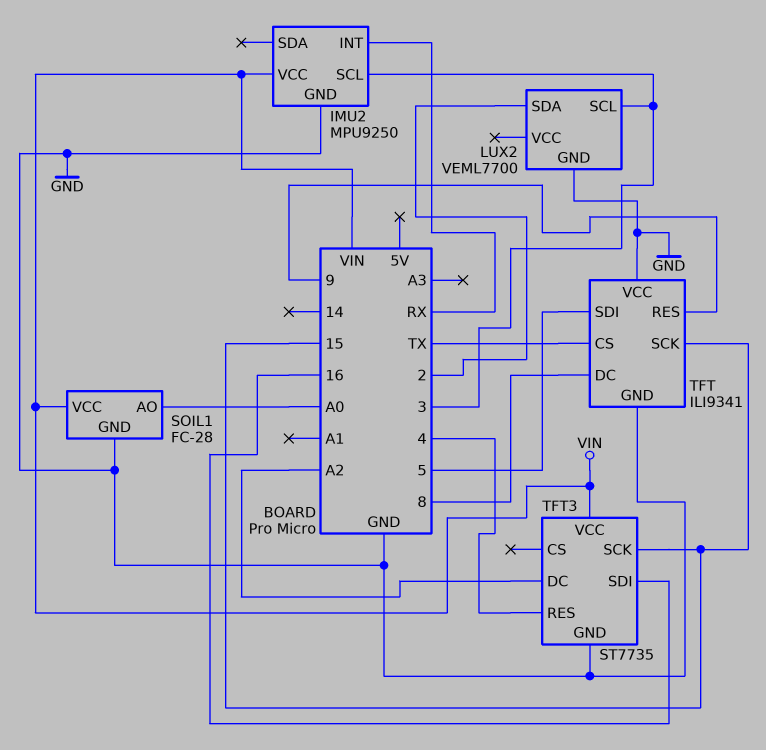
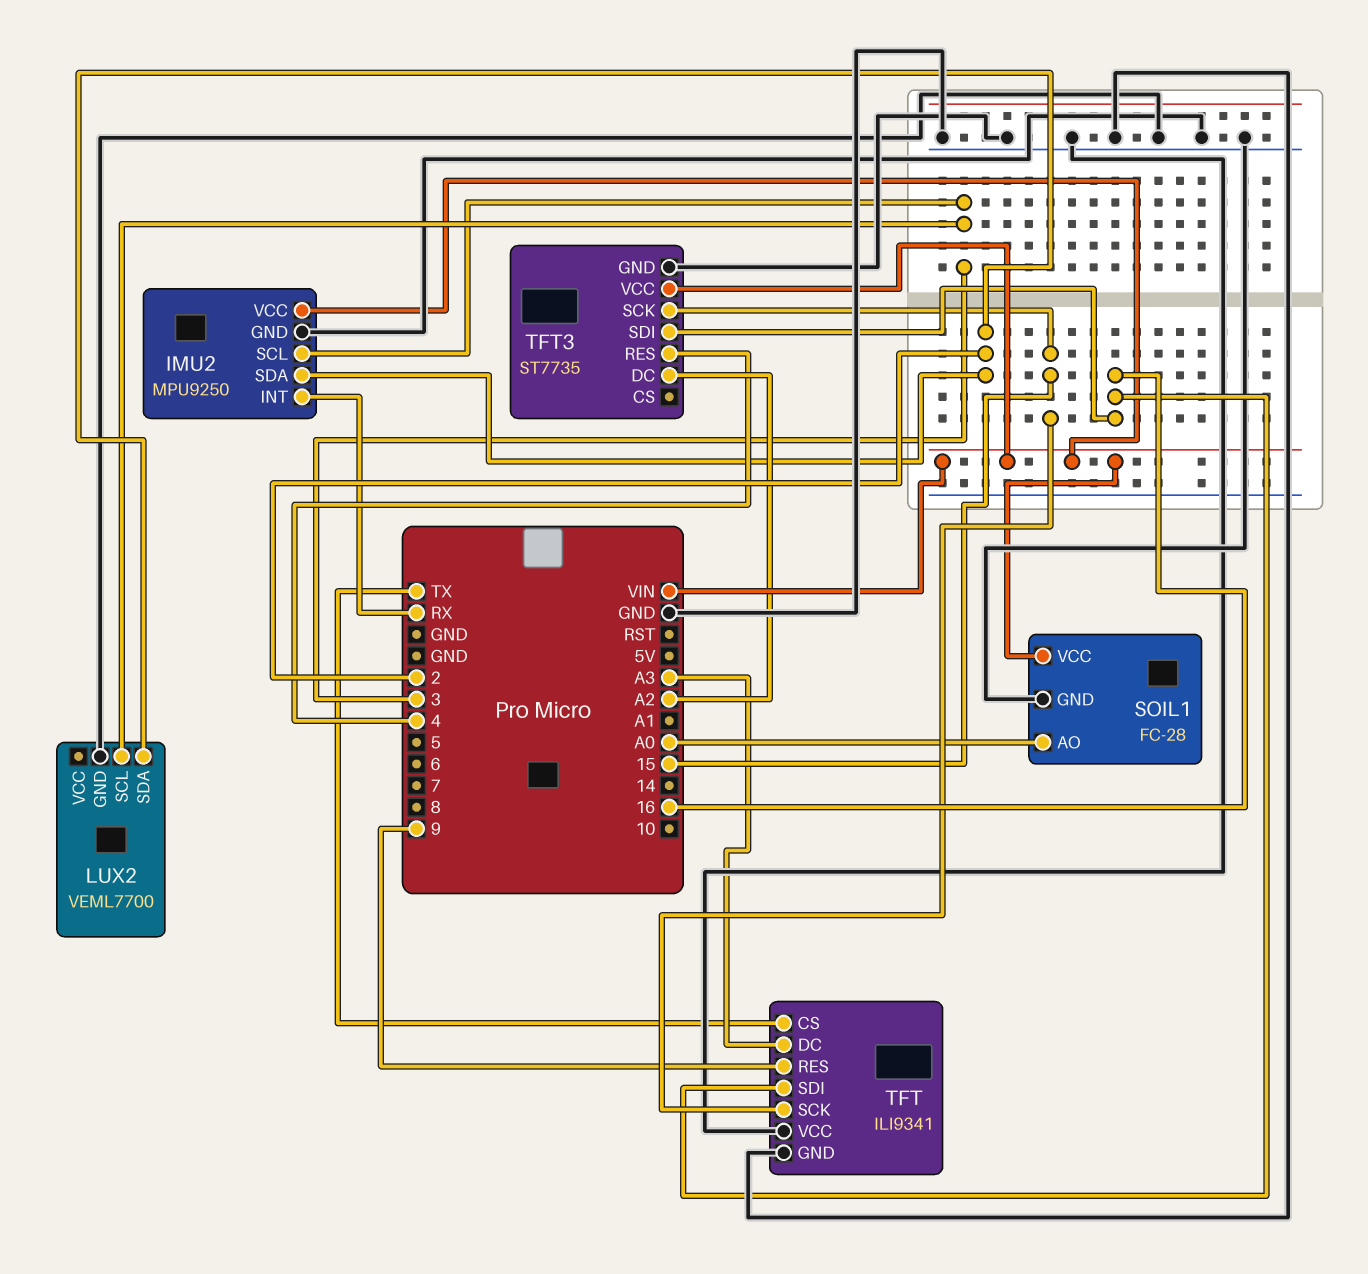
IMU2 pin SDA: none -> 2
TFT pin DC: 8 -> A3
TFT pin SDI: 5 -> 16

